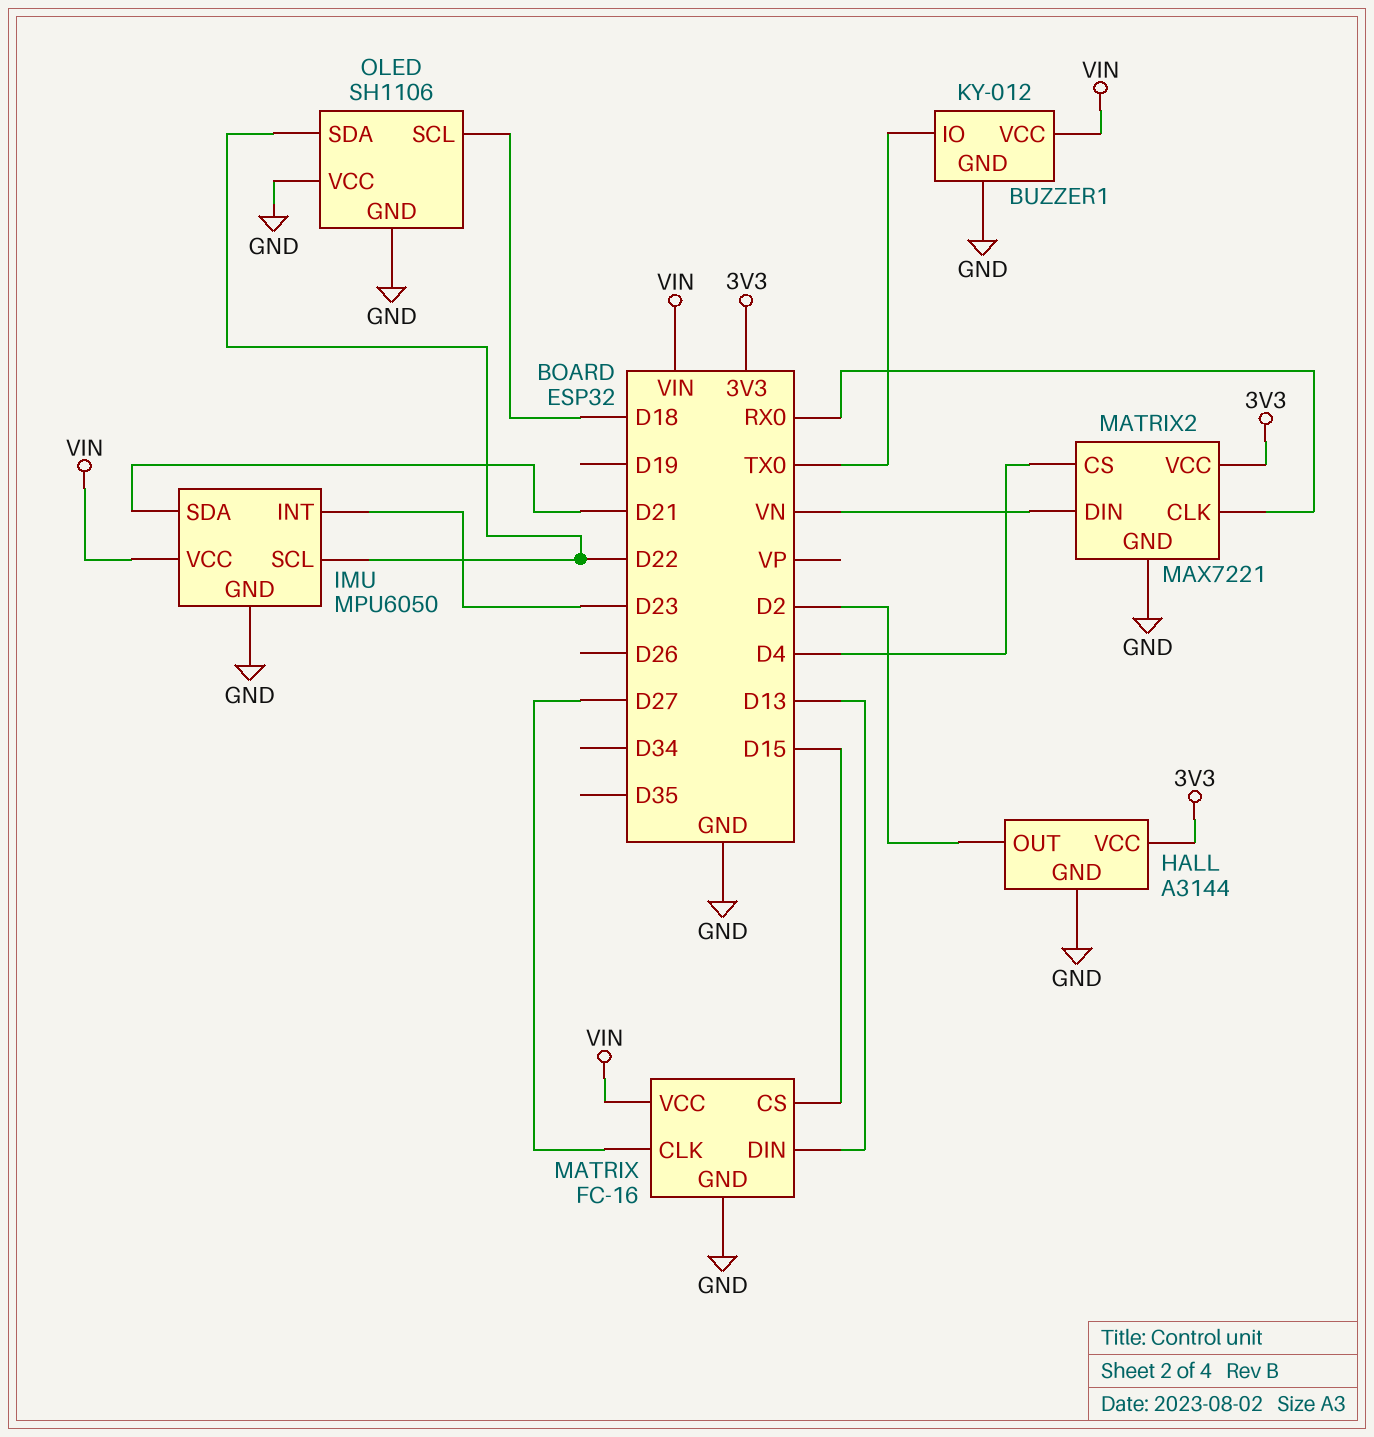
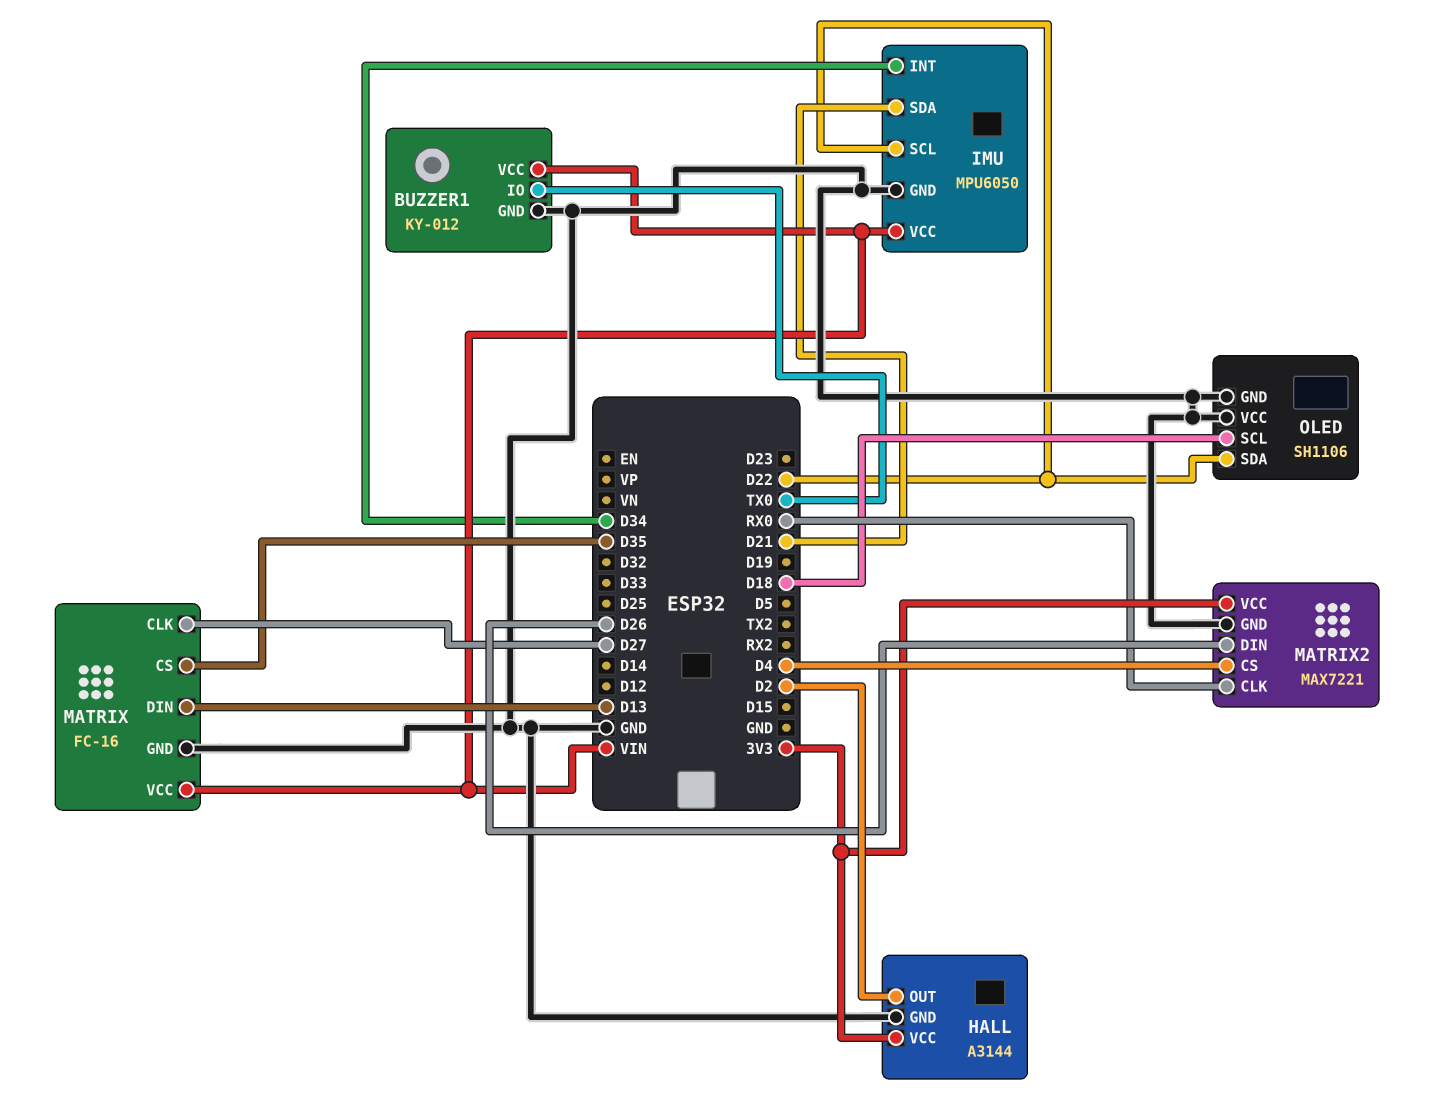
IMU pin INT: D23 -> D34
MATRIX pin CS: D15 -> D35
MATRIX2 pin DIN: VN -> D26

